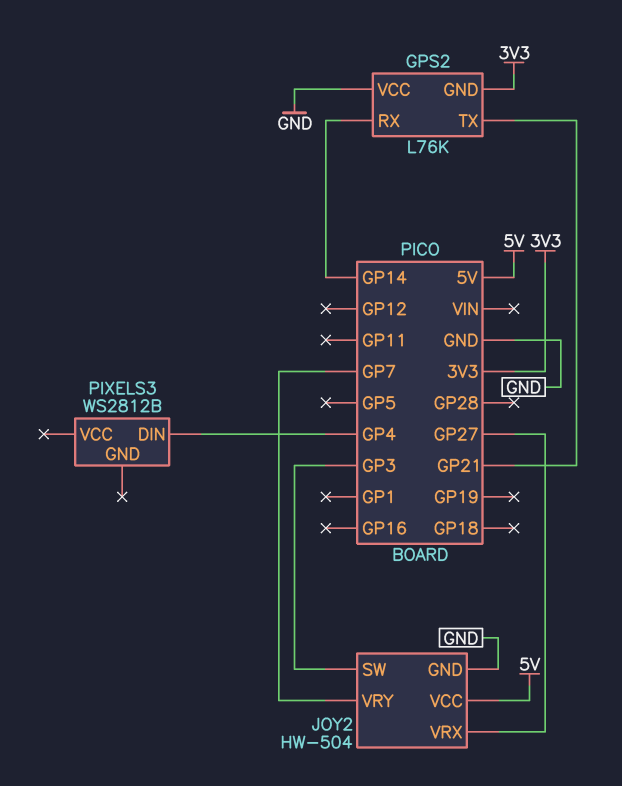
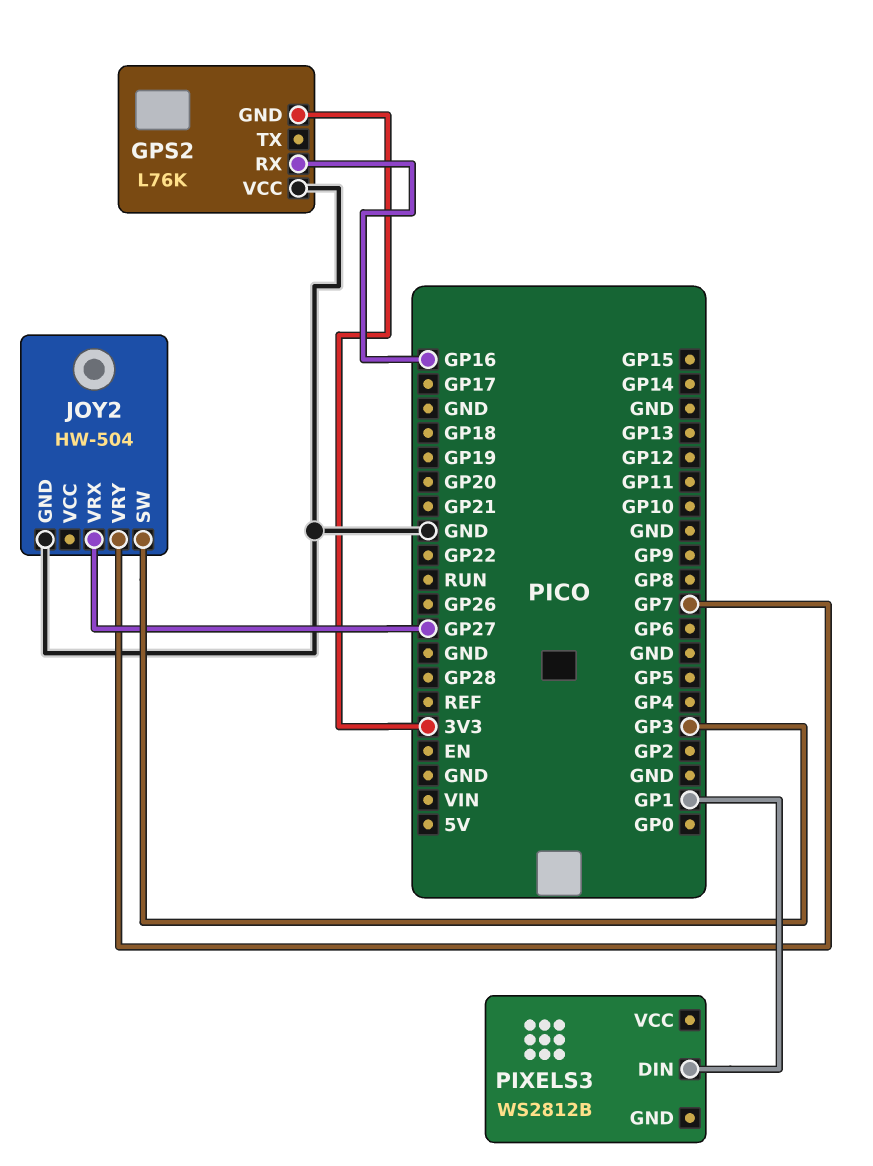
GPS2 pin RX: GP14 -> GP16
GPS2 pin TX: GP21 -> none
JOY2 pin VCC: 5V -> none
PIXELS3 pin DIN: GP4 -> GP1

